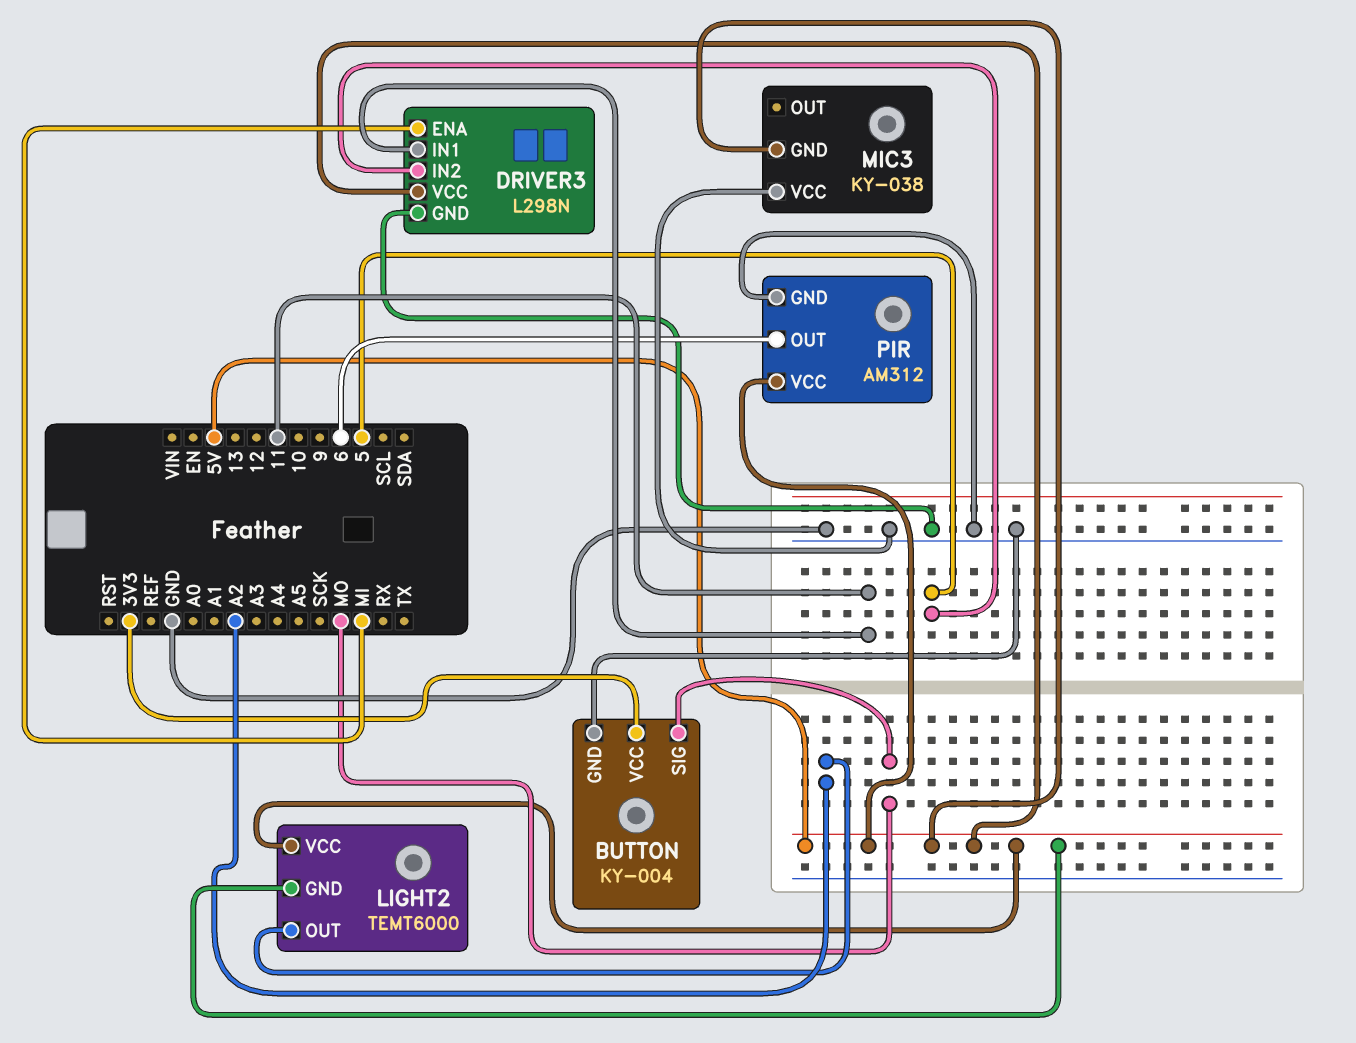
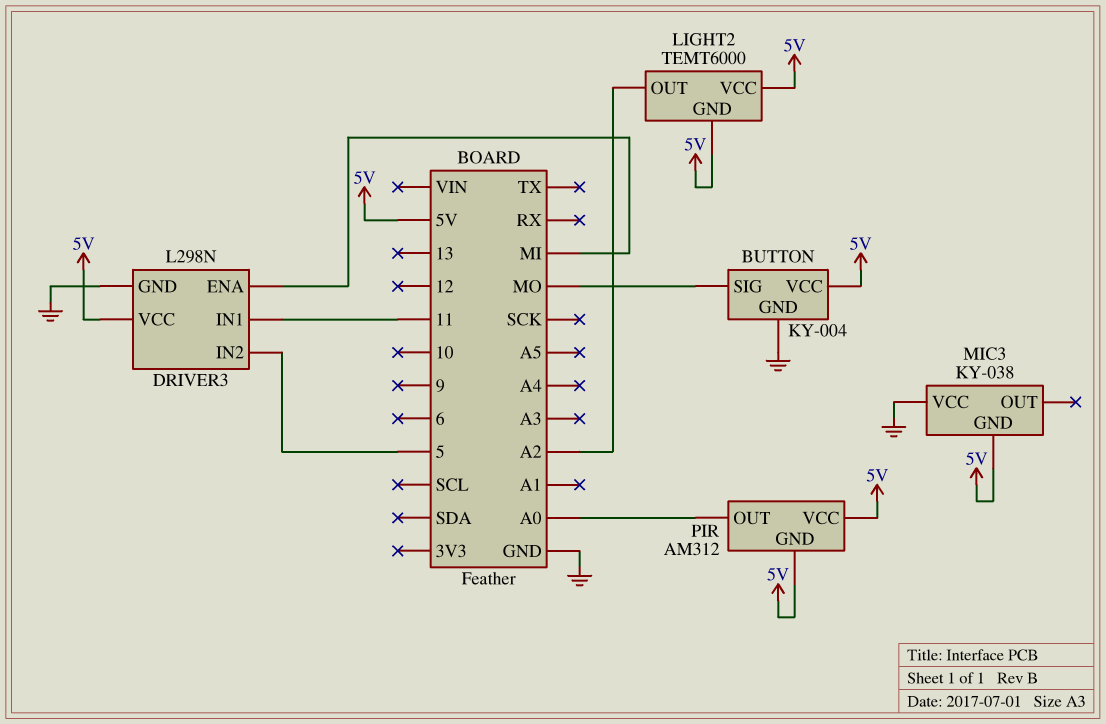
BUTTON pin VCC: 3V3 -> 5V
PIR pin GND: GND -> 5V
PIR pin OUT: 6 -> A0

